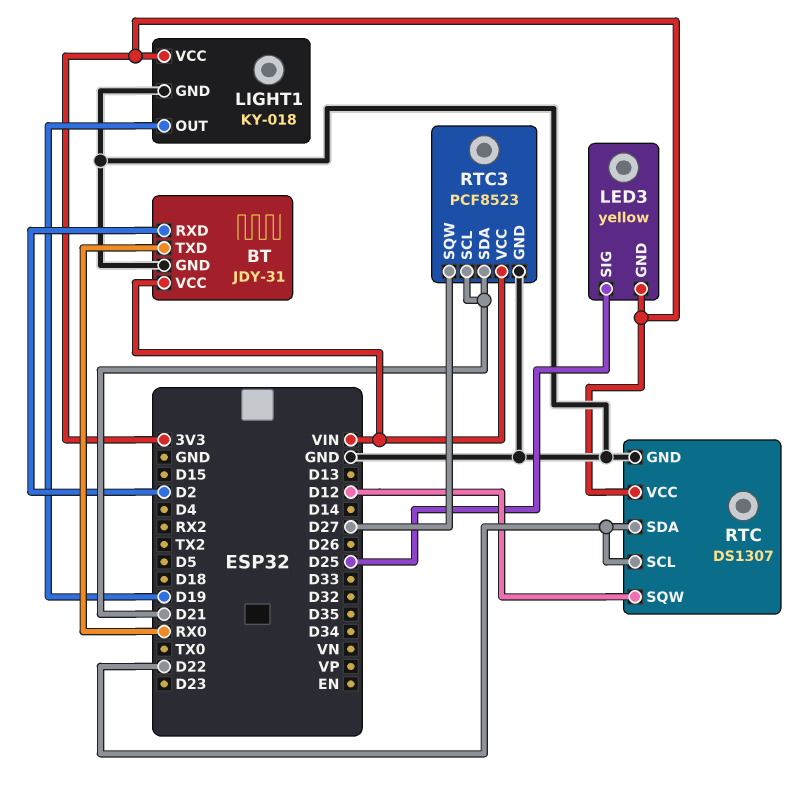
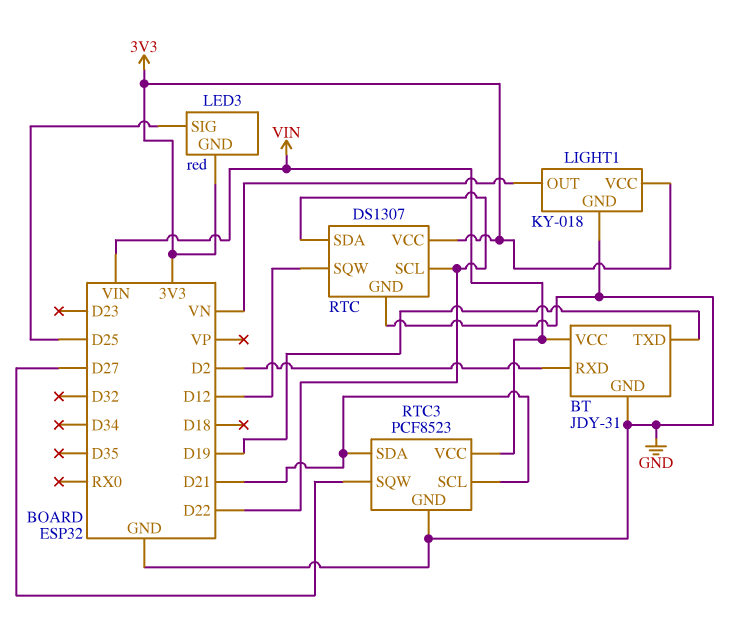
BT pin TXD: RX0 -> D19
LED3: yellow -> red
LIGHT1 pin OUT: D19 -> VN

